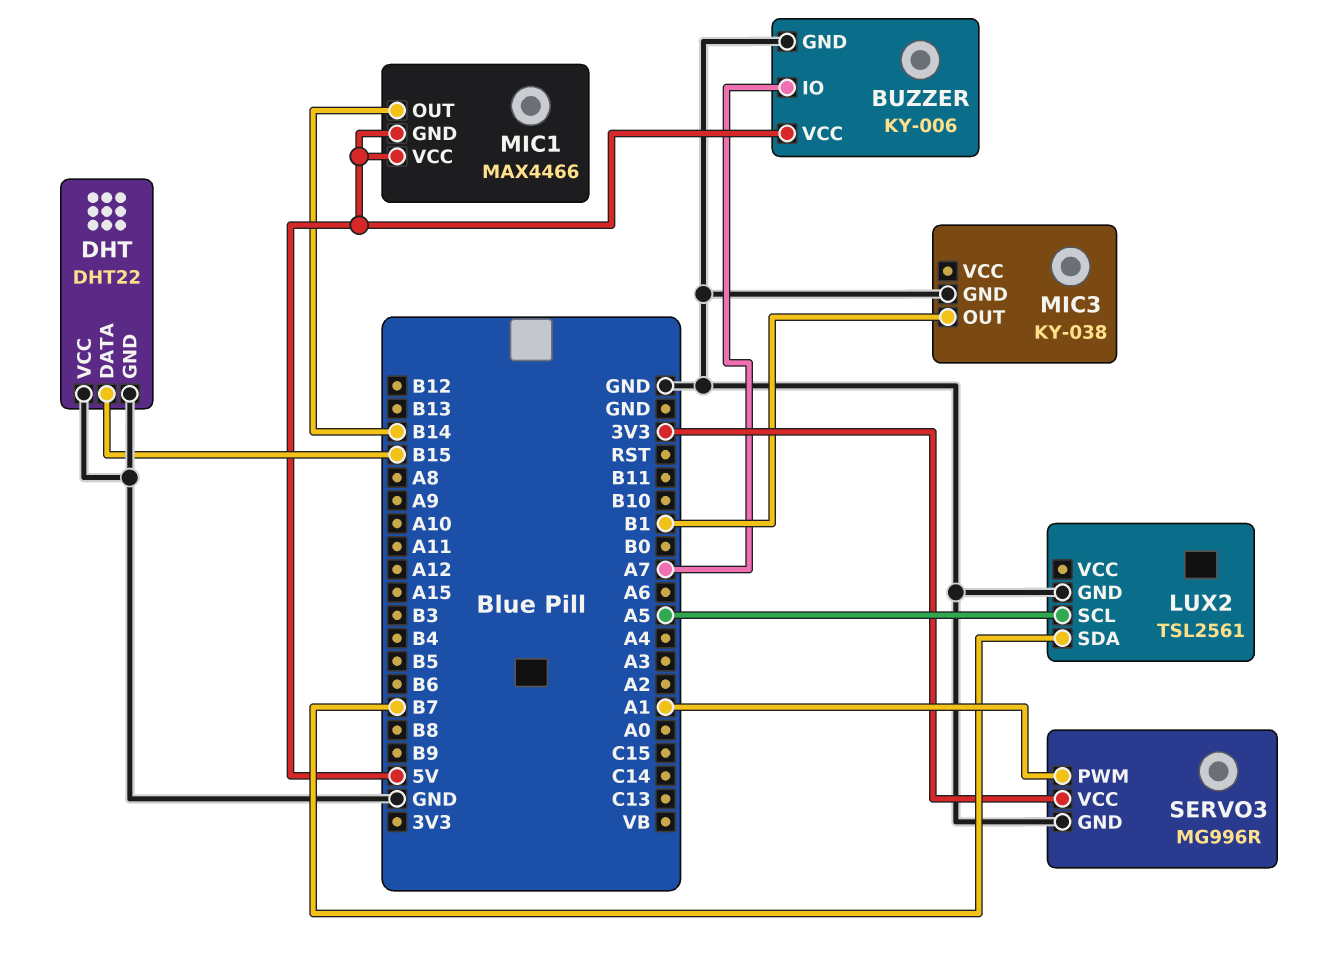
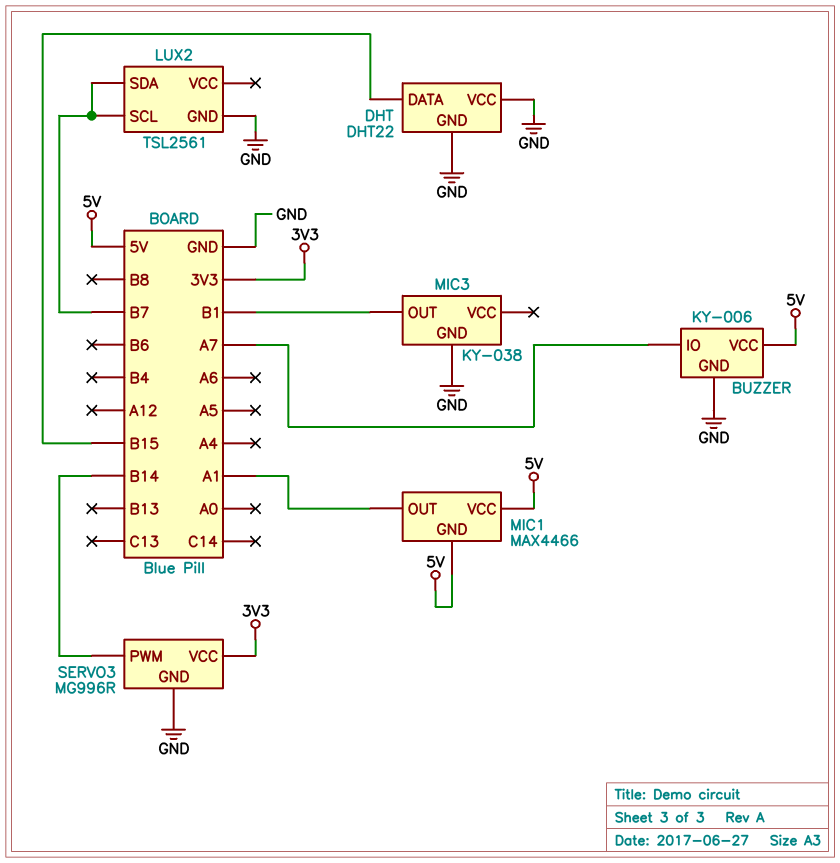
LUX2 pin SCL: A5 -> B7
MIC1 pin OUT: B14 -> A1
SERVO3 pin PWM: A1 -> B14

